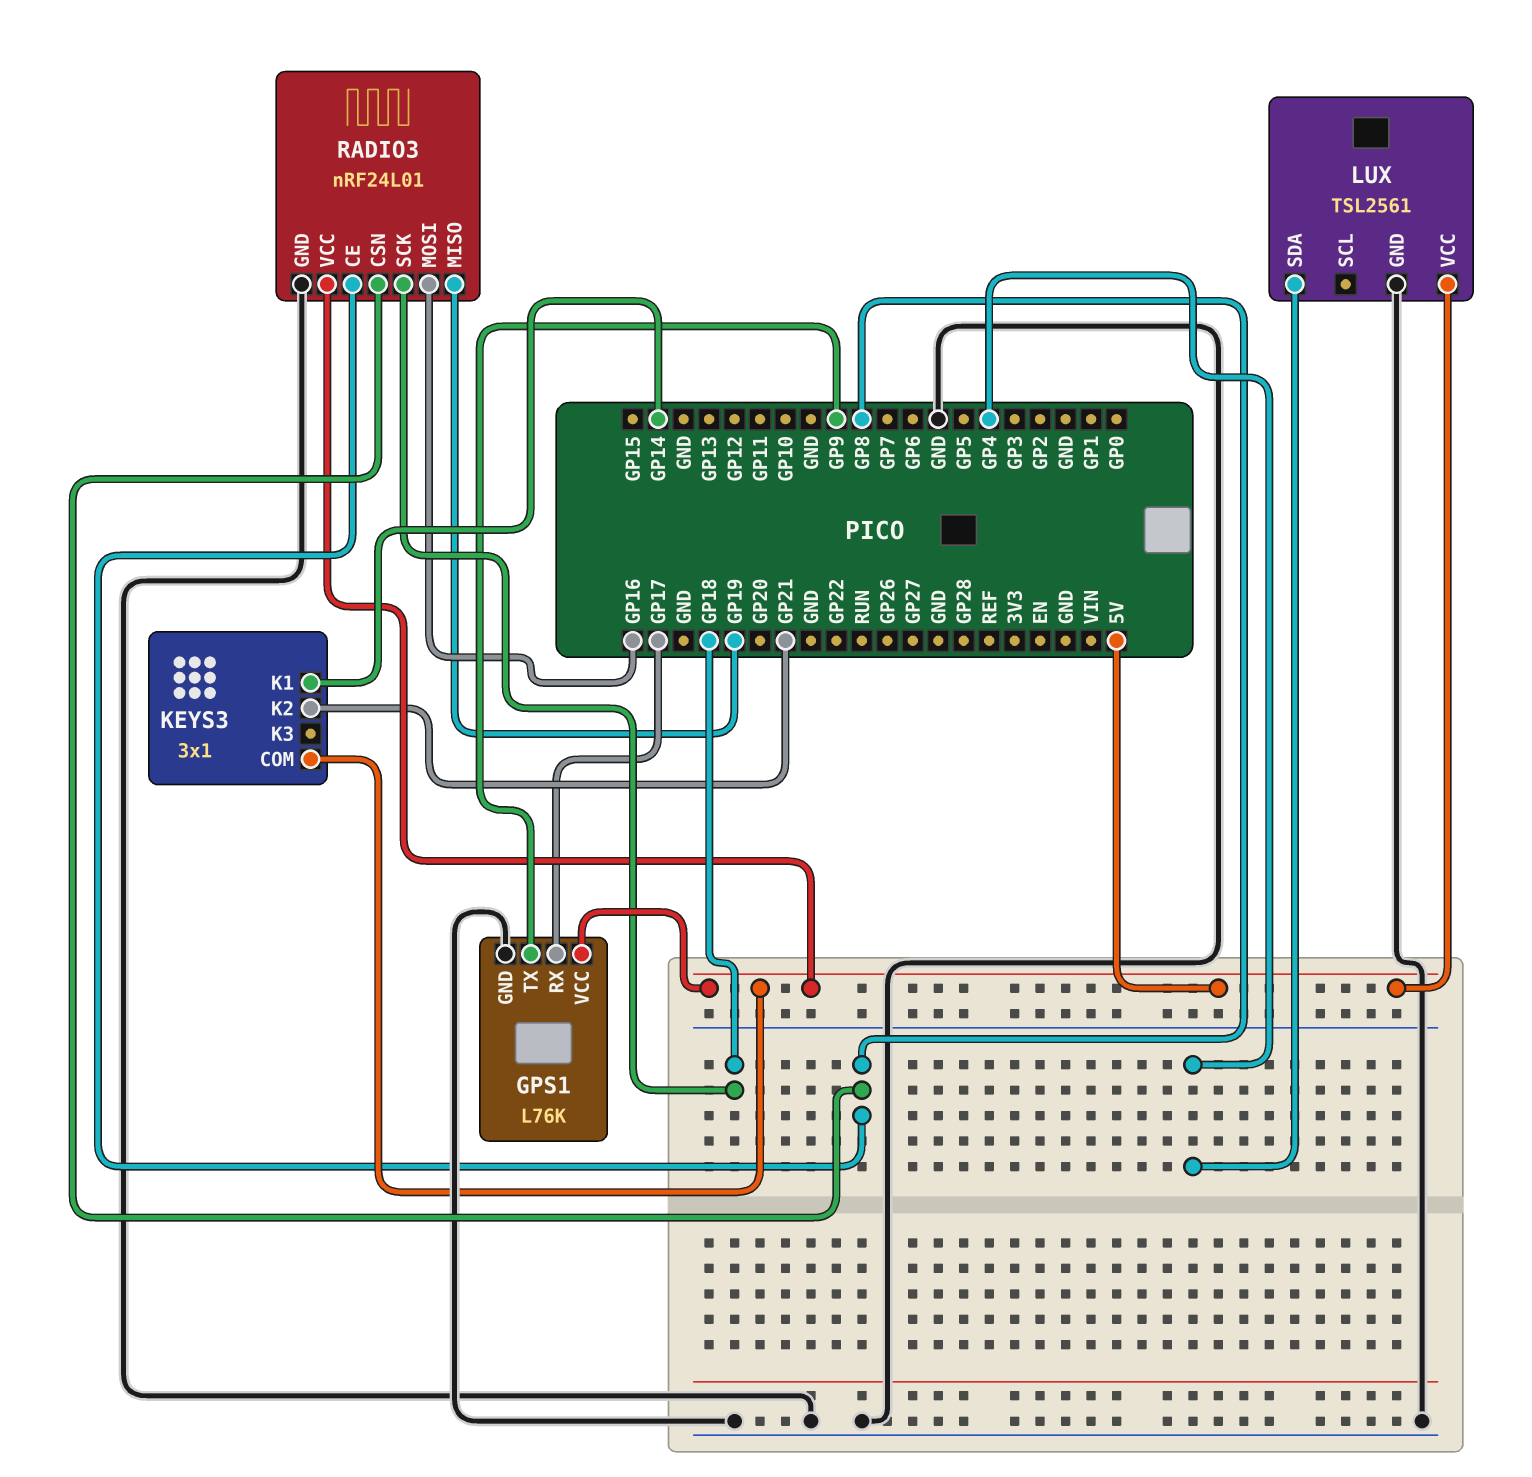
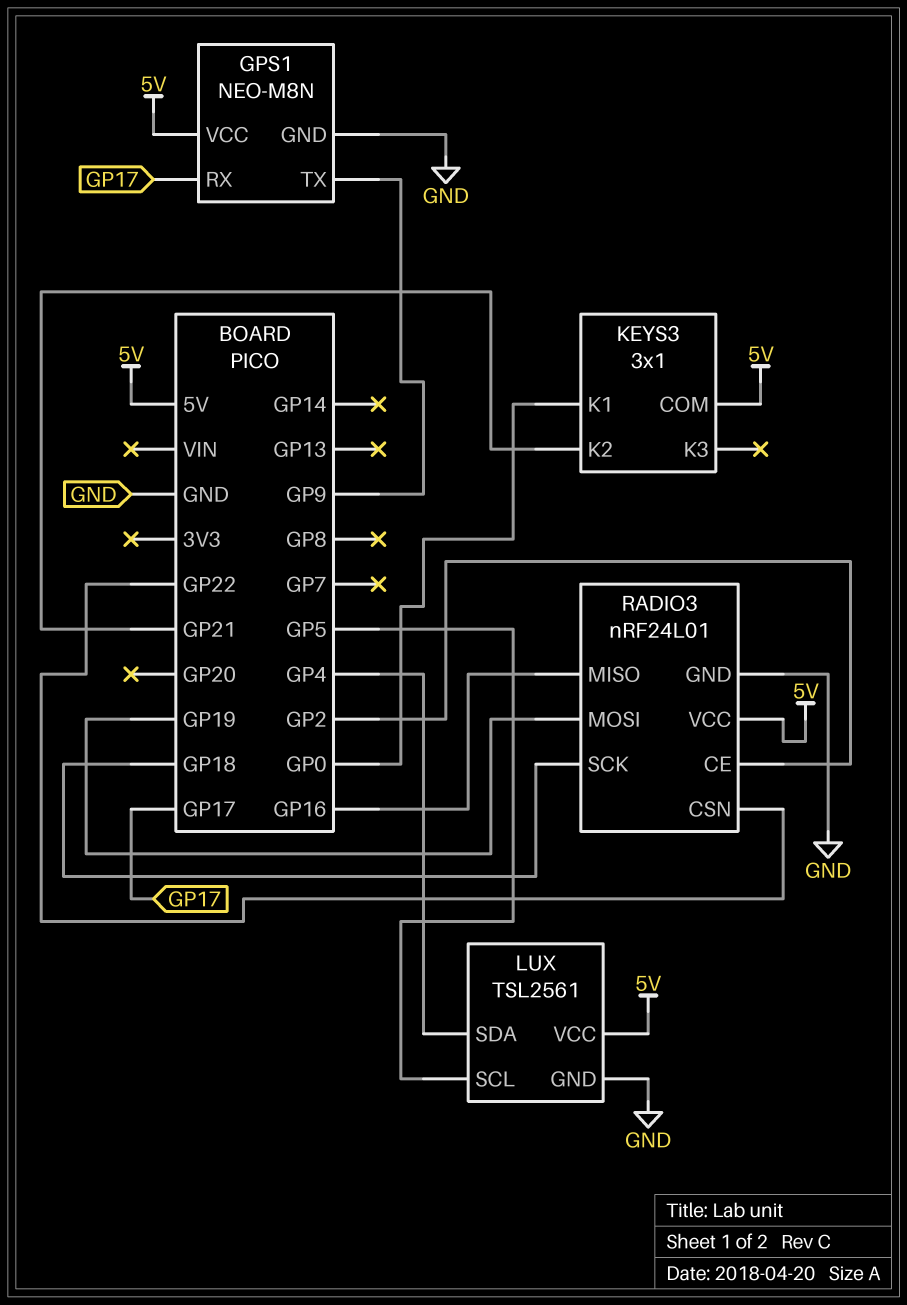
GPS1: L76K -> NEO-M8N
KEYS3 pin K1: GP14 -> GP0
LUX pin SCL: none -> GP5
RADIO3 pin CE: GP8 -> GP2
RADIO3 pin CSN: GP8 -> GP22
RADIO3 pin MISO: GP19 -> GP16
RADIO3 pin MOSI: GP16 -> GP19

